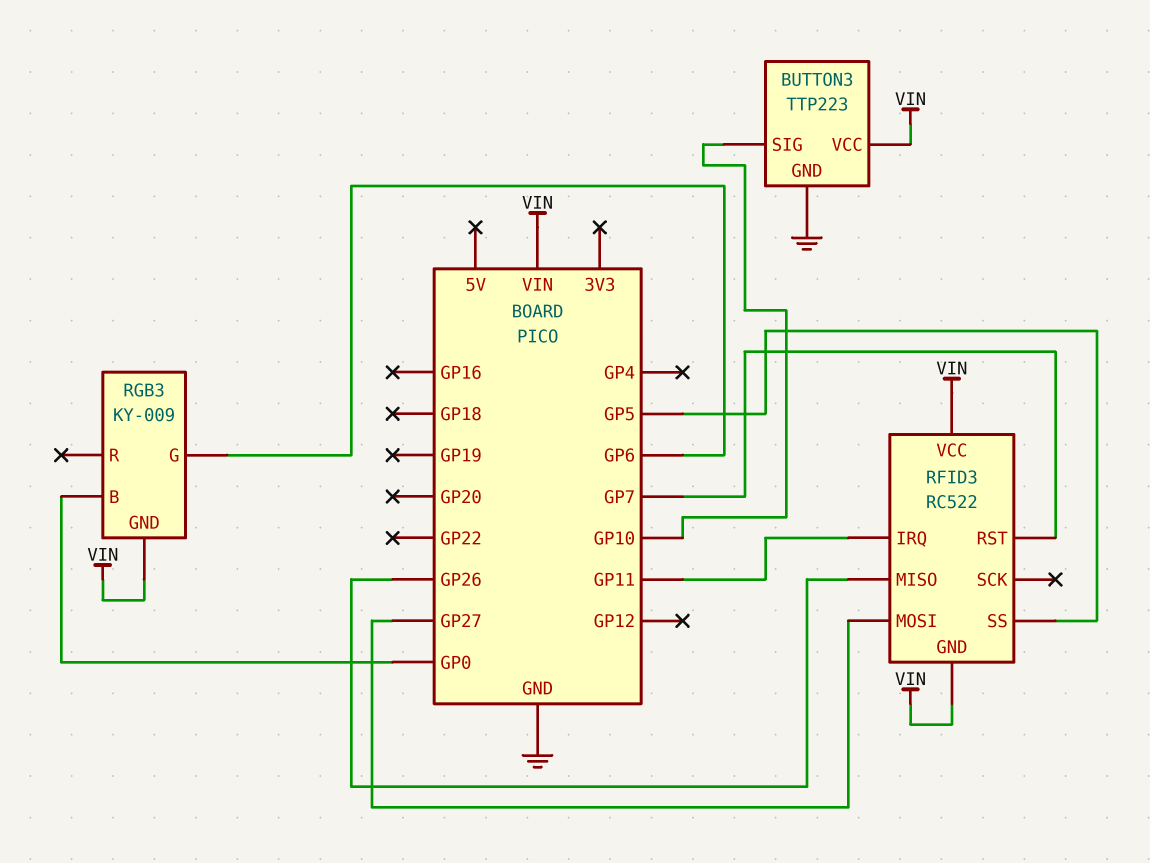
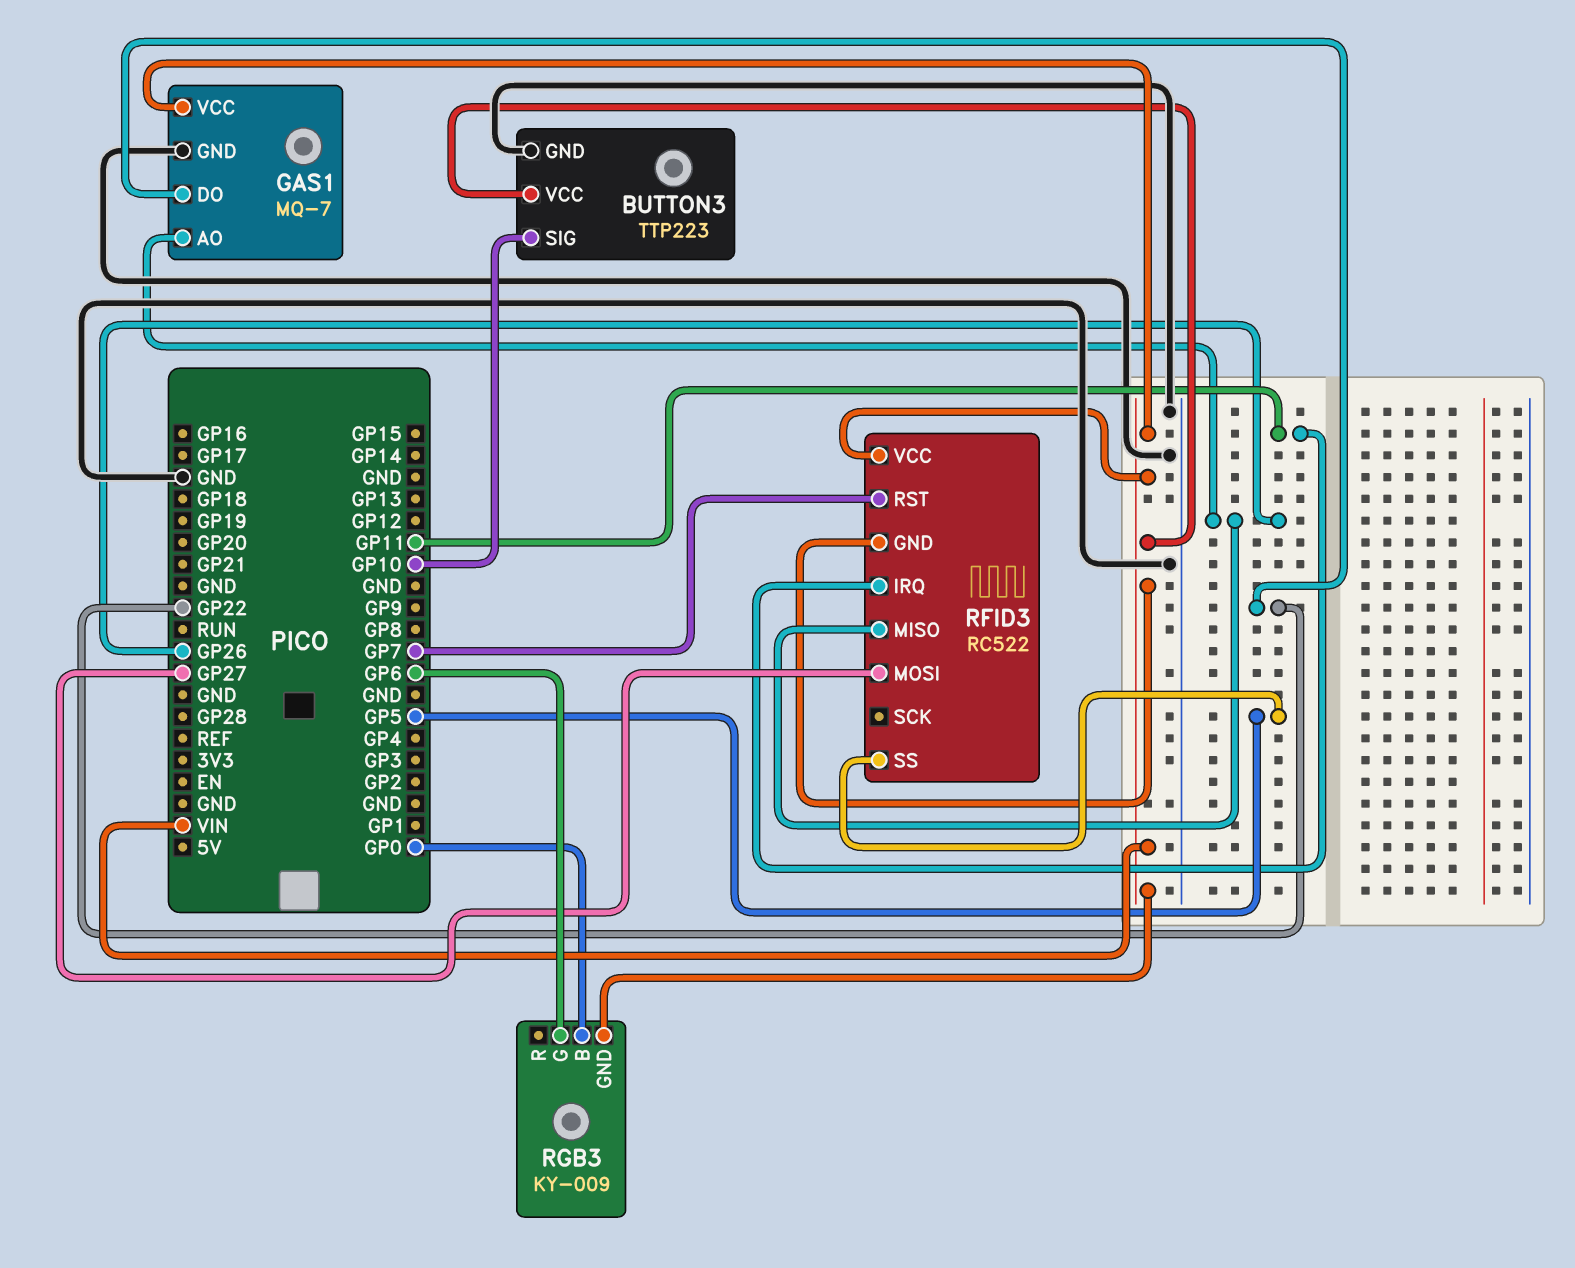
GAS1: none -> MQ-7
GAS1 pin AO: none -> GP26
GAS1 pin DO: none -> GP22
GAS1 pin GND: none -> GND
GAS1 pin VCC: none -> VIN

